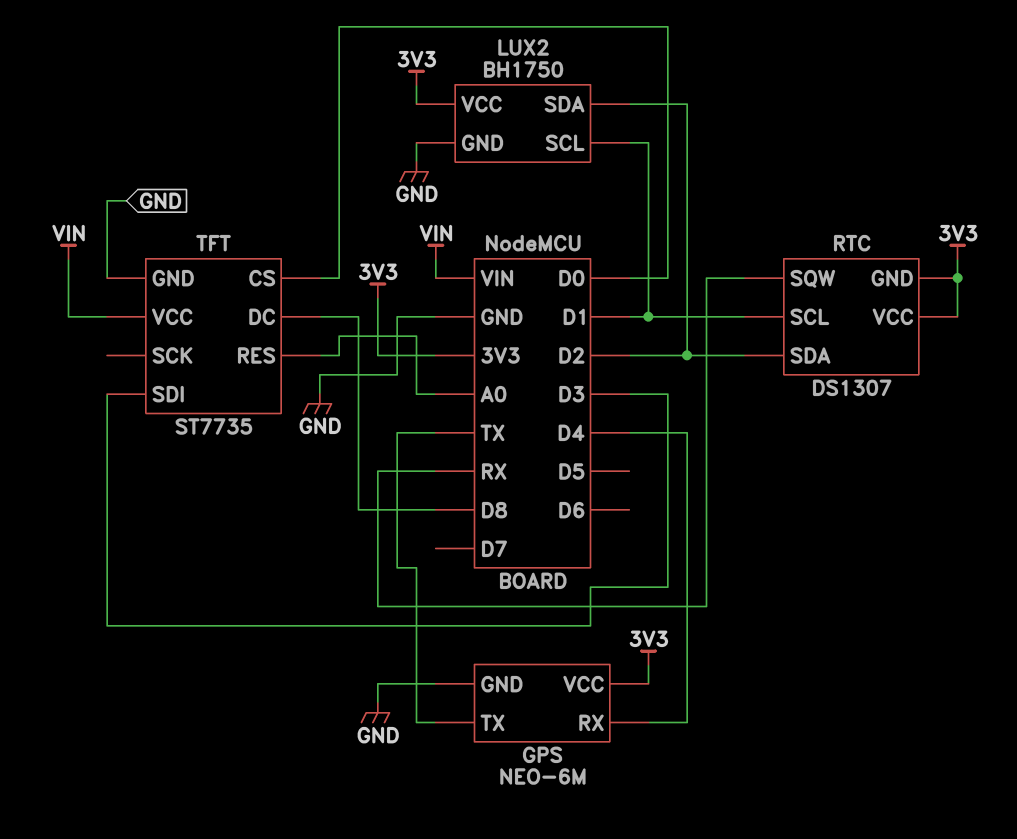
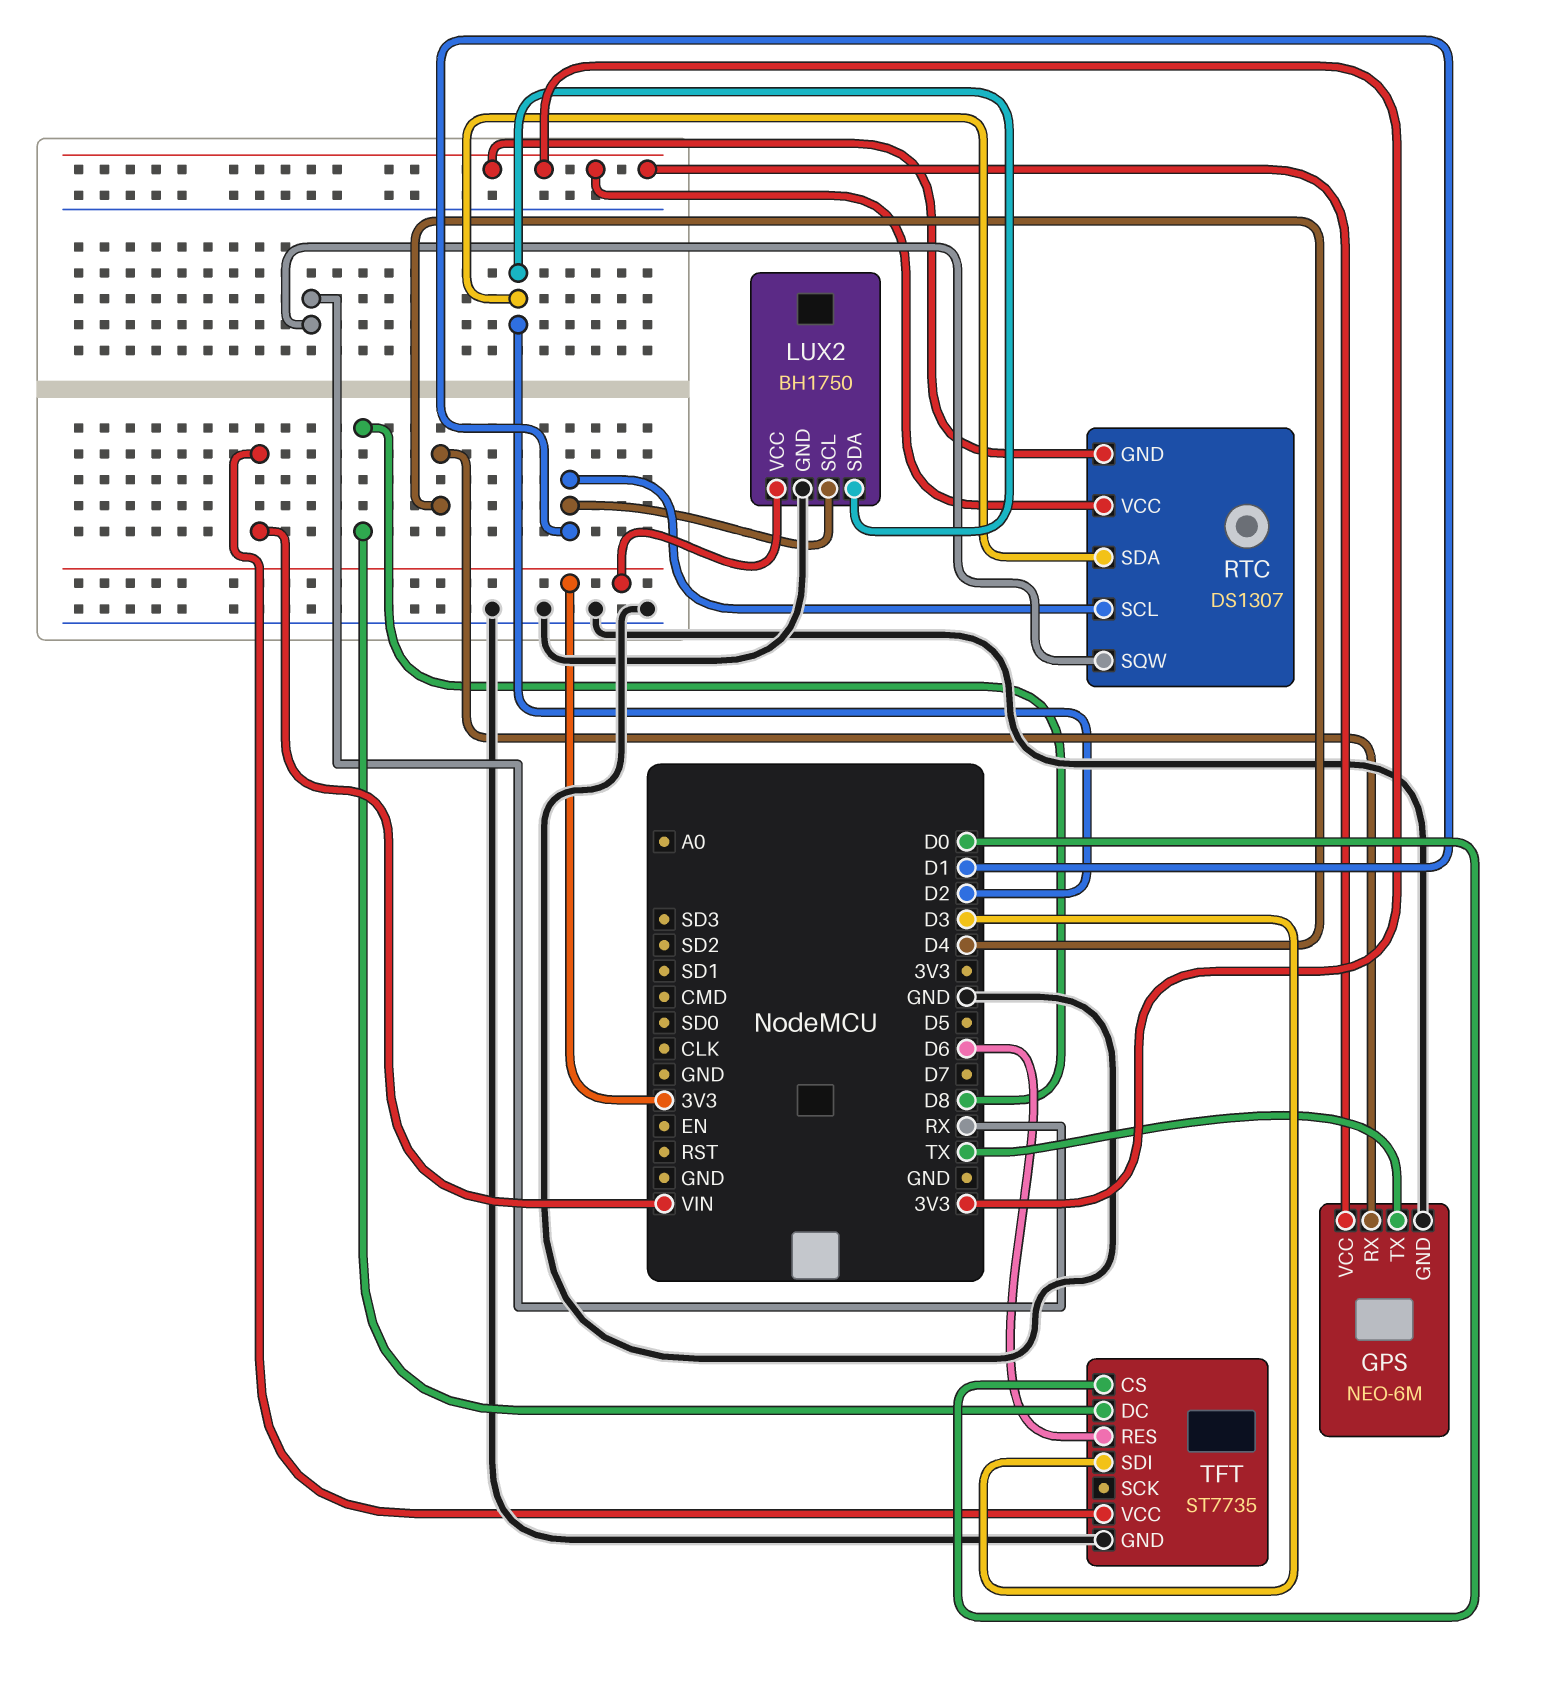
TFT pin RES: A0 -> D6

